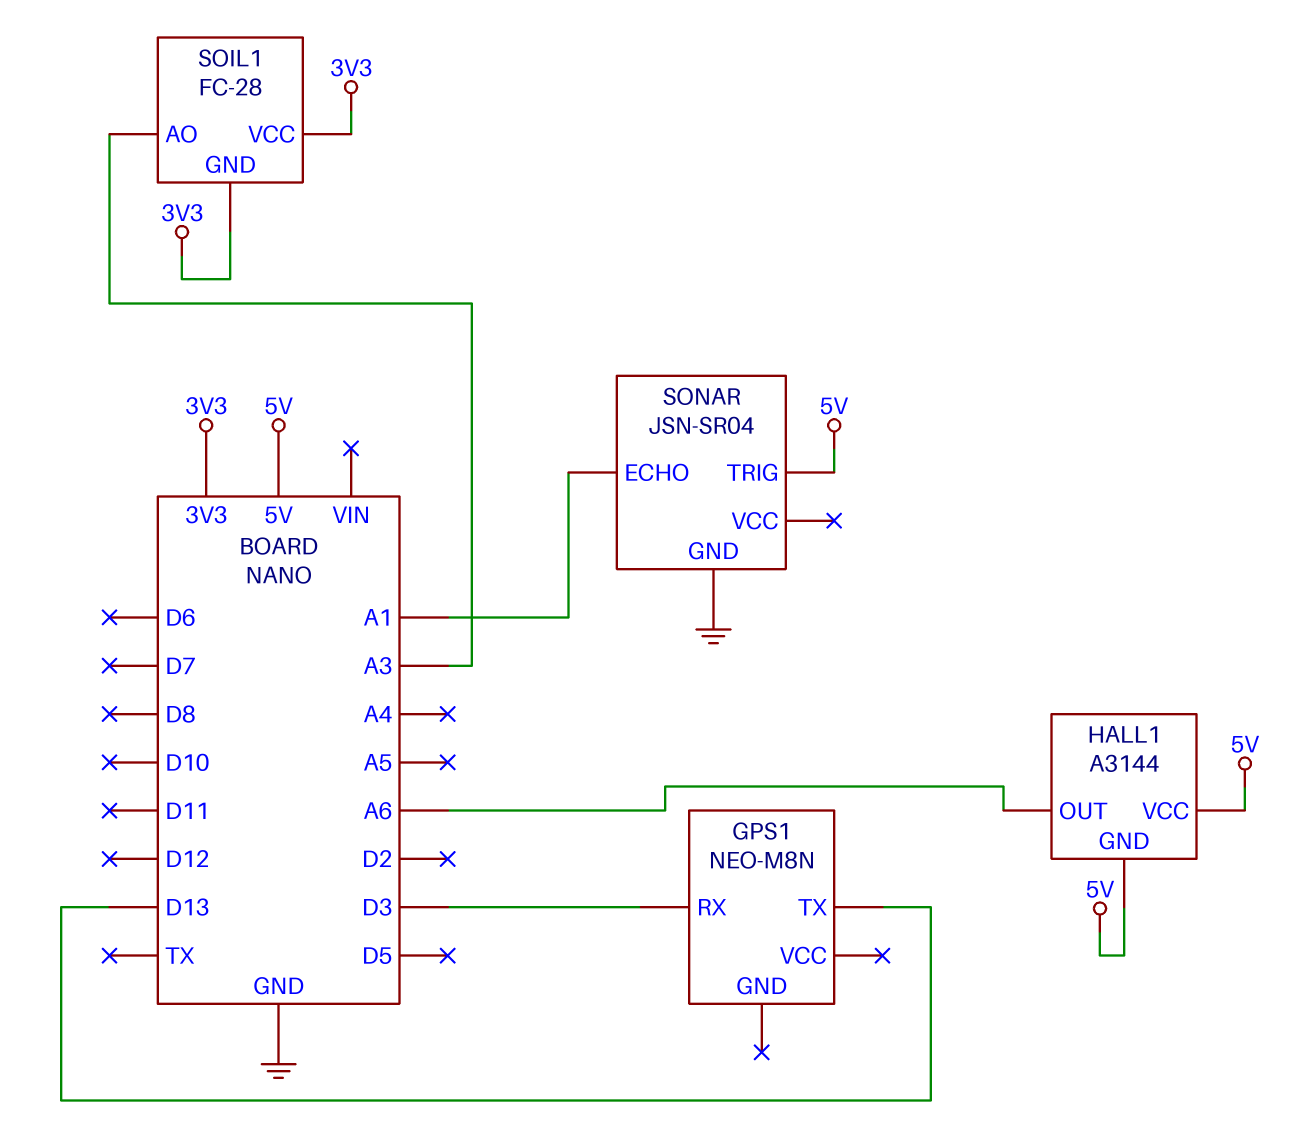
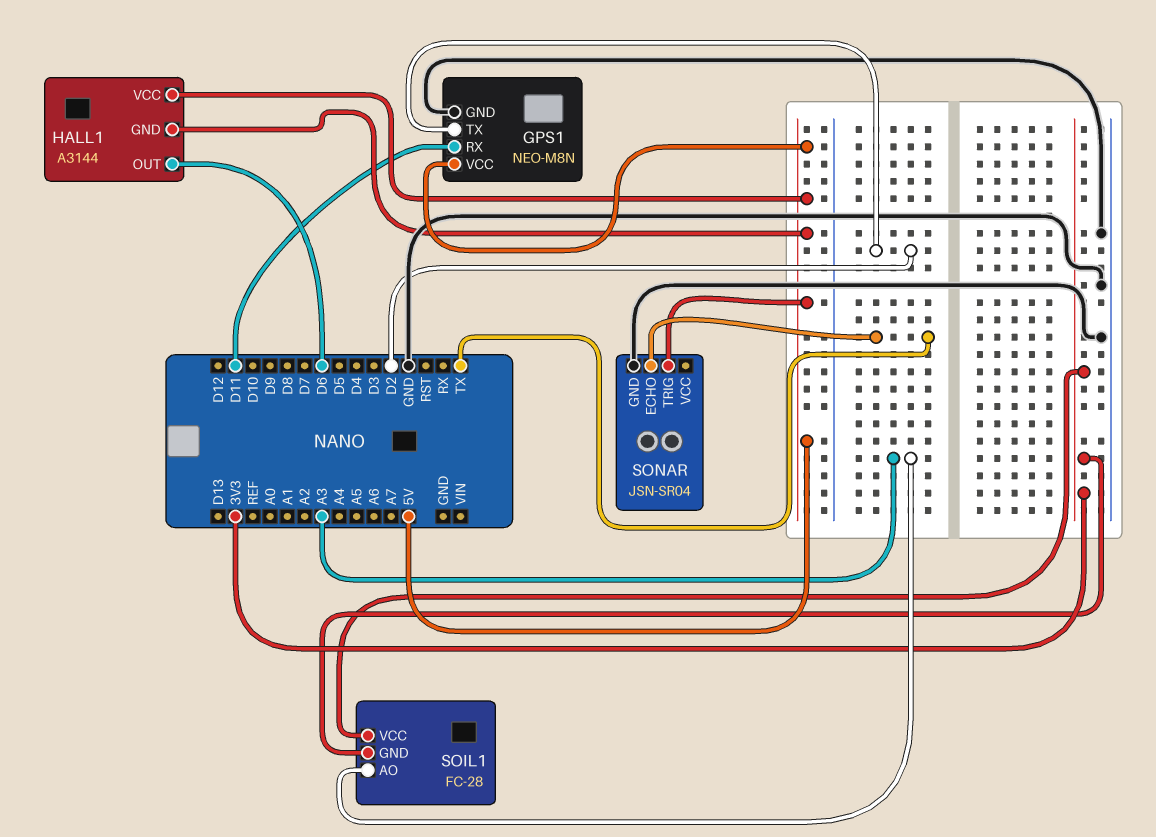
GPS1 pin GND: none -> GND
GPS1 pin RX: D3 -> D11
GPS1 pin TX: D13 -> D2
GPS1 pin VCC: none -> 5V
HALL1 pin OUT: A6 -> D6
SONAR pin ECHO: A1 -> TX

